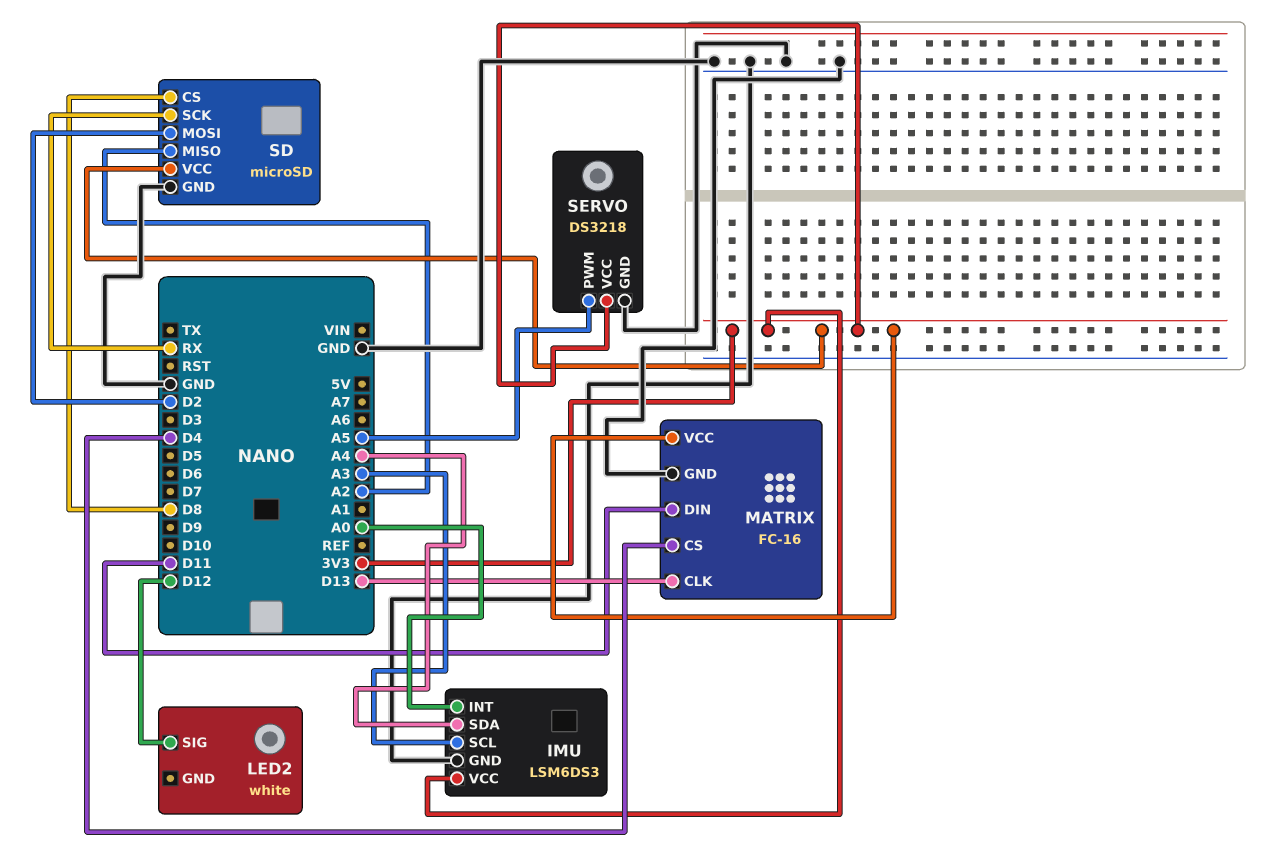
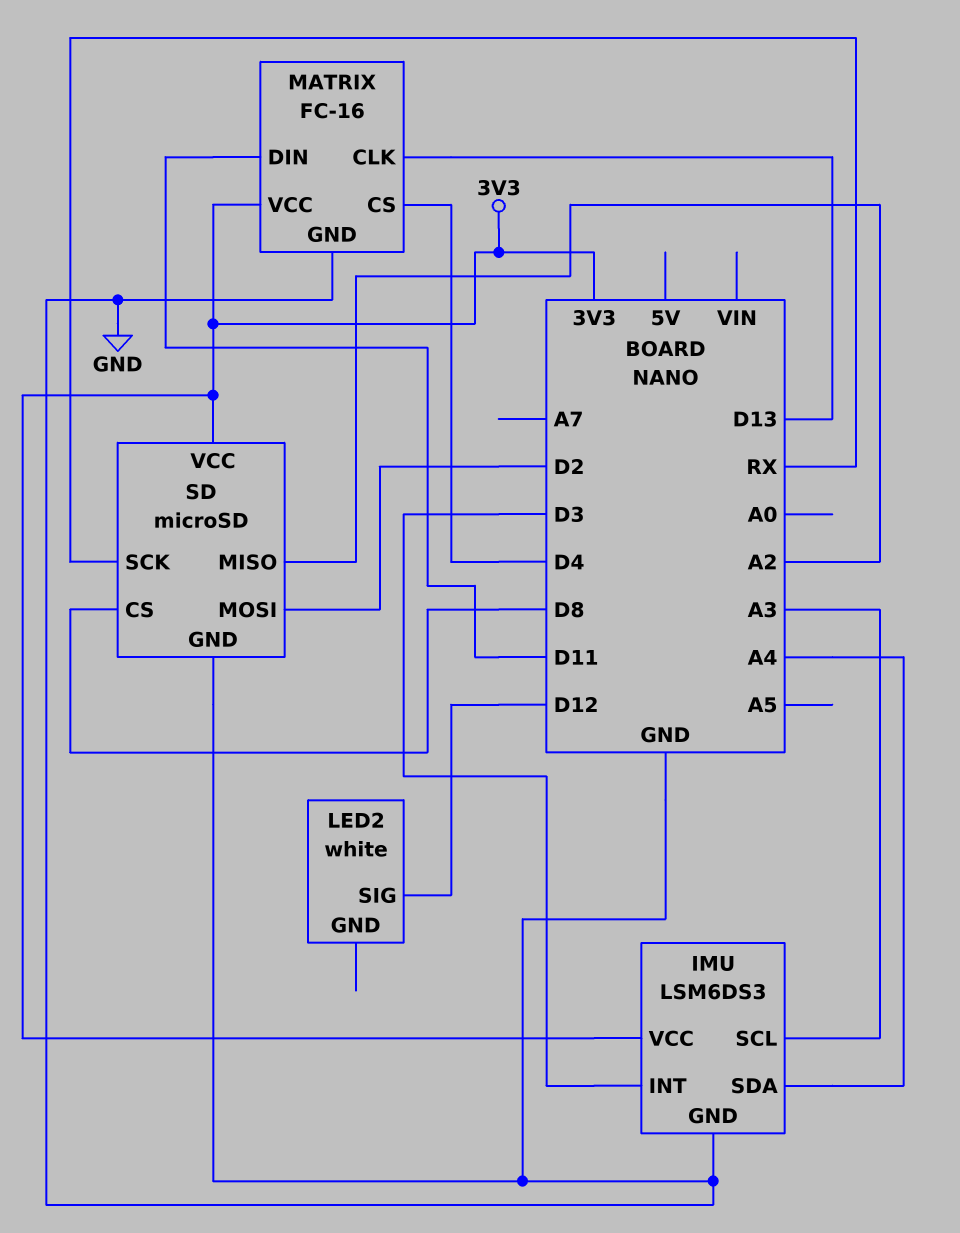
IMU pin INT: A0 -> D3
SERVO: DS3218 -> none
SERVO pin GND: GND -> none
SERVO pin PWM: A5 -> none
SERVO pin VCC: 3V3 -> none

